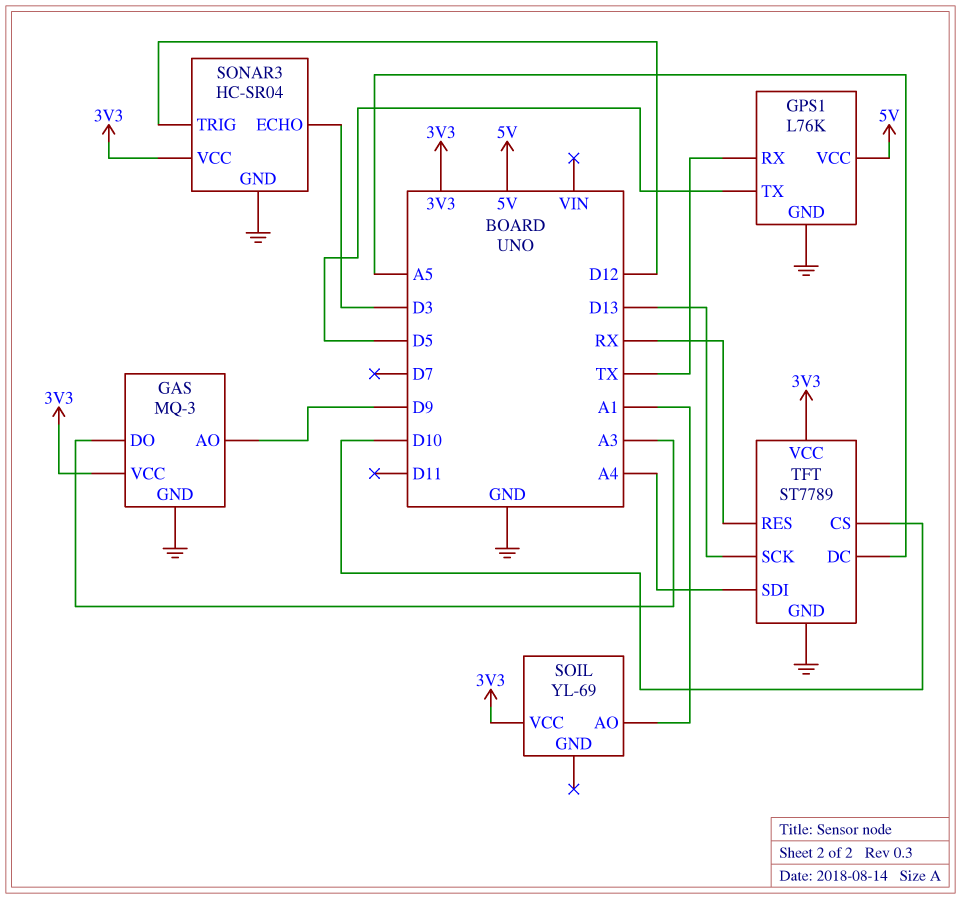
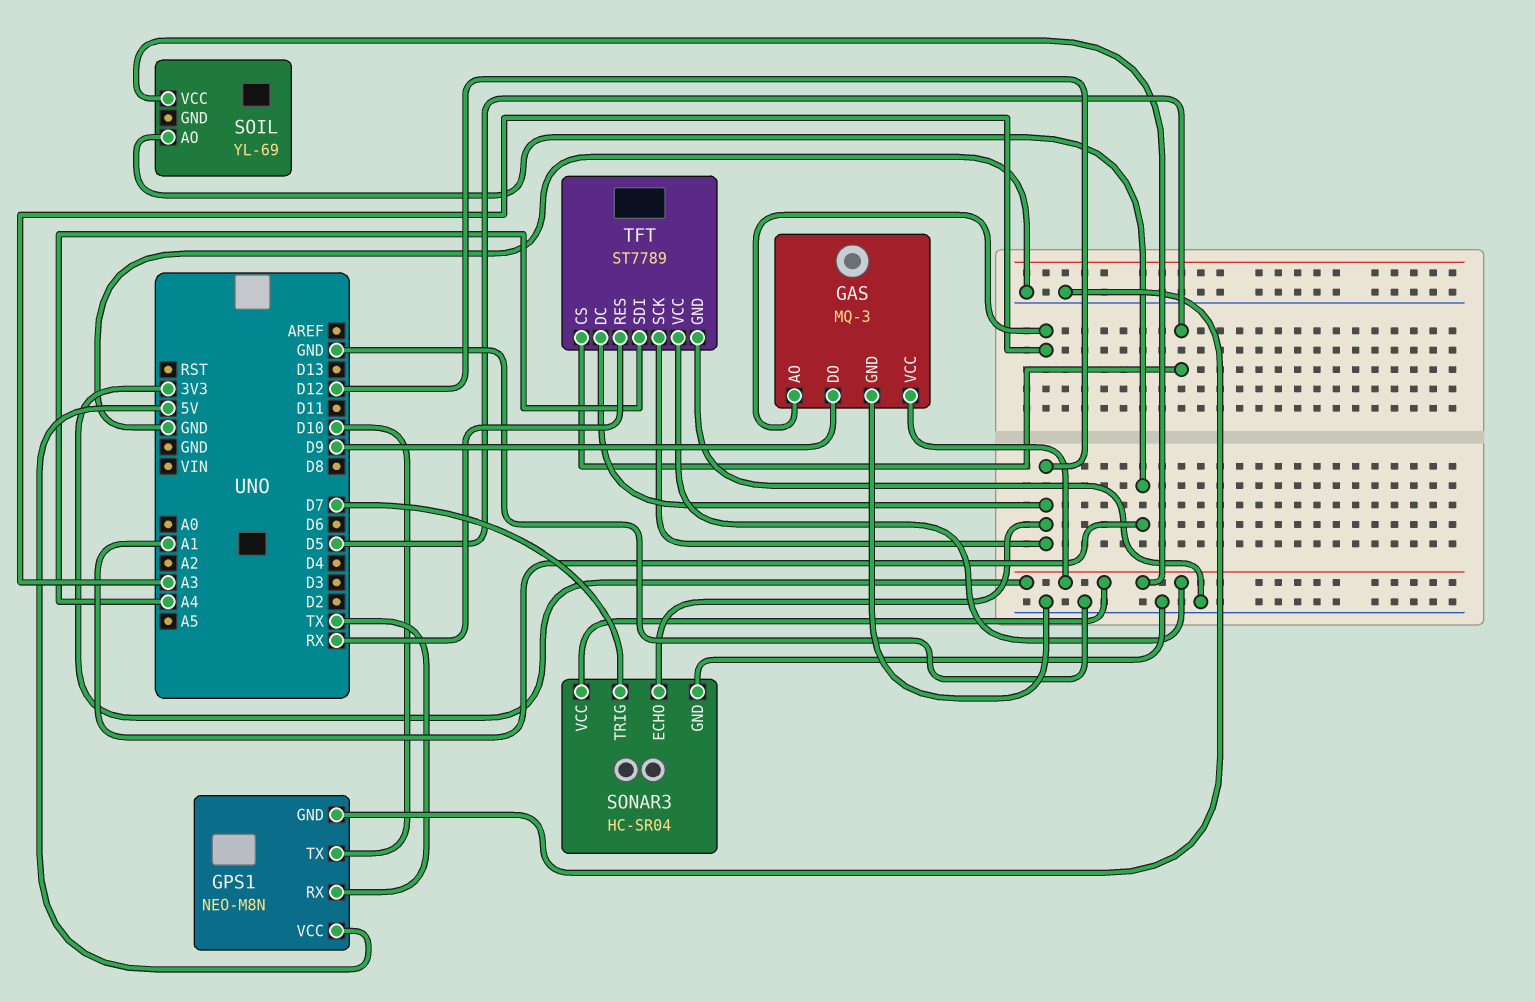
GAS pin AO: D9 -> A3
GAS pin DO: A3 -> D9
GPS1: L76K -> NEO-M8N
GPS1 pin TX: D5 -> D10
SONAR3 pin ECHO: D3 -> D12
SONAR3 pin TRIG: D12 -> D7
TFT pin CS: D10 -> D5
TFT pin DC: A5 -> D12
TFT pin SCK: D13 -> D12

